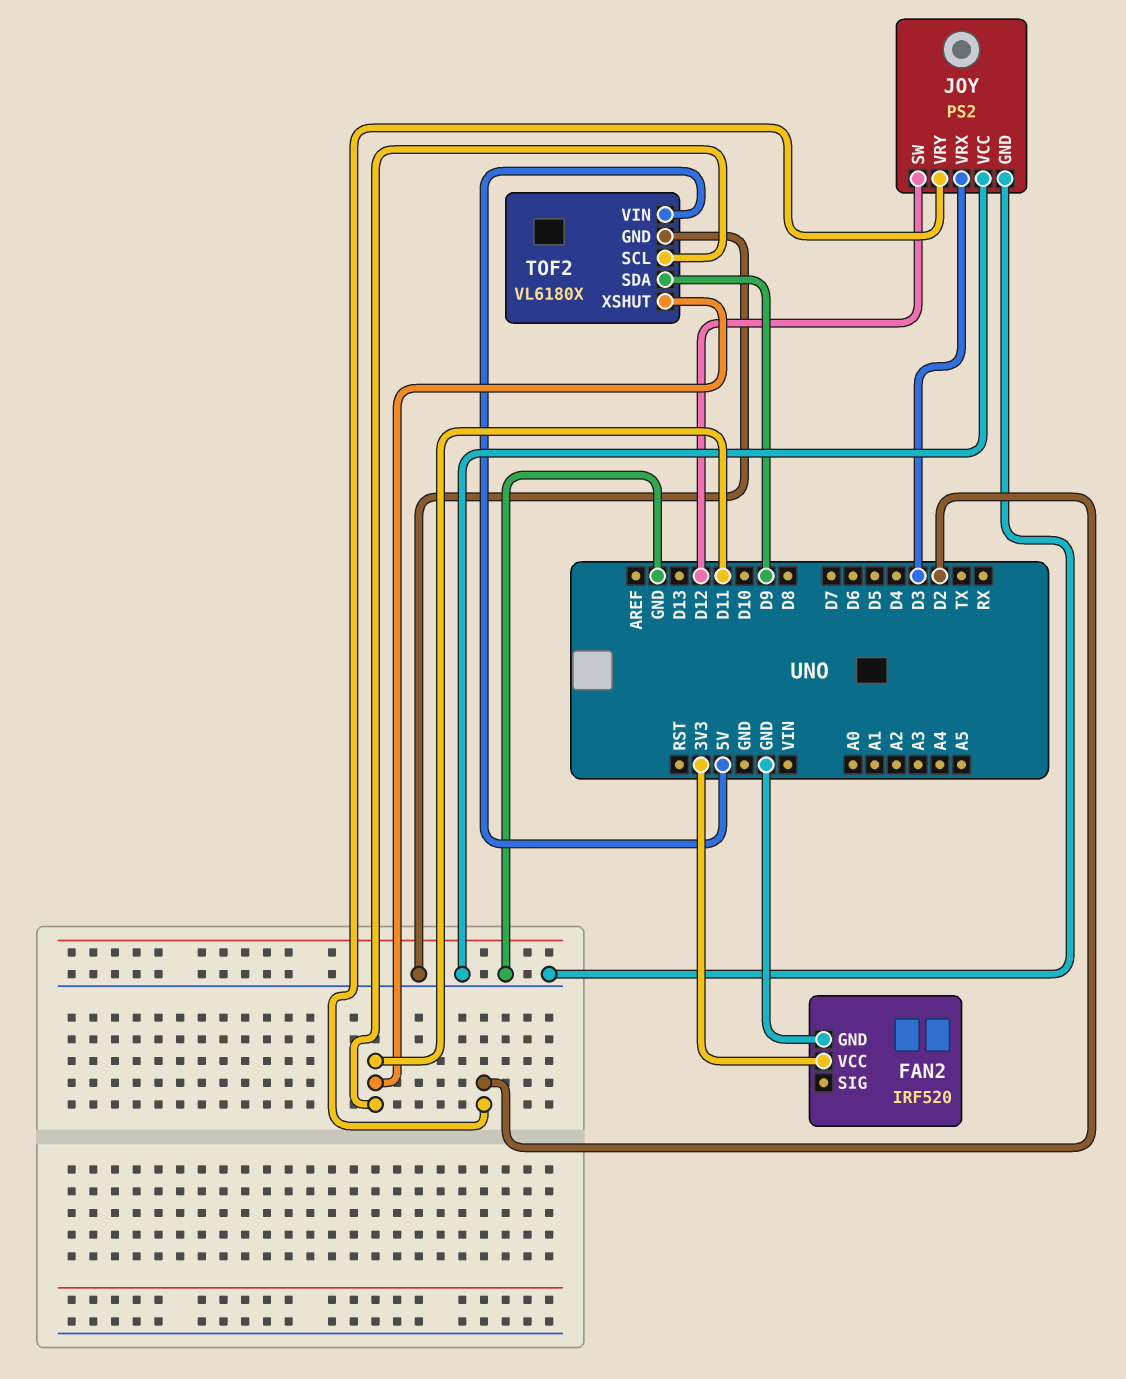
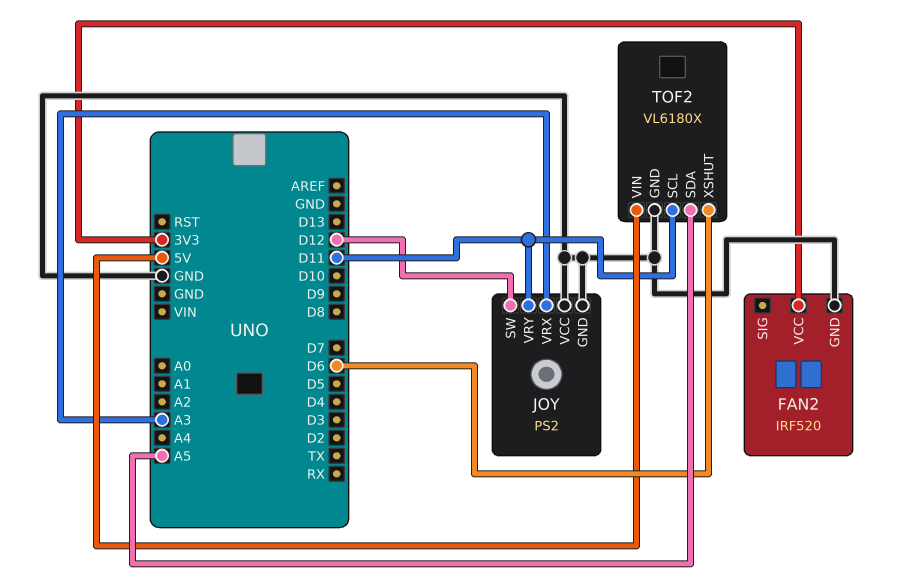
JOY pin VRX: D3 -> A3
JOY pin VRY: D2 -> D11
TOF2 pin SDA: D9 -> A5
TOF2 pin XSHUT: D11 -> D6

